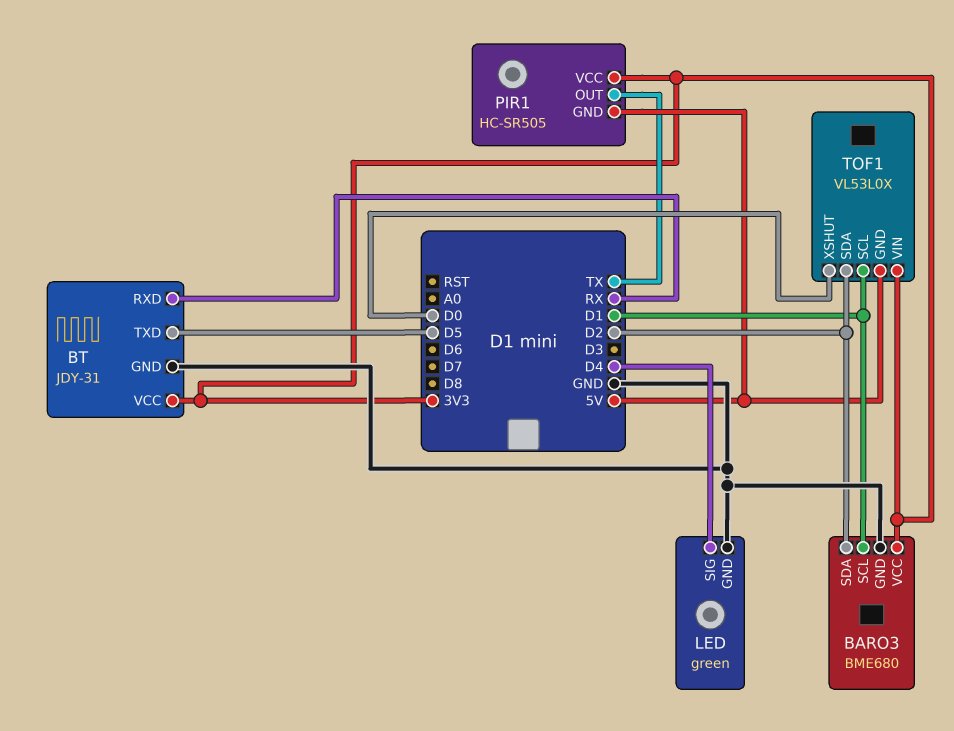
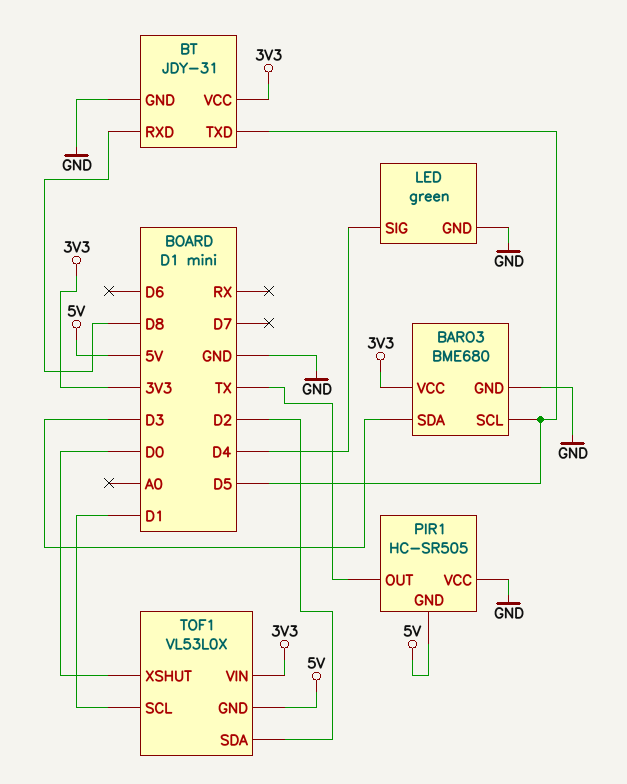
BARO3 pin SCL: D1 -> D5
BARO3 pin SDA: D2 -> D3
BT pin RXD: RX -> D8
PIR1 pin VCC: 3V3 -> GND

